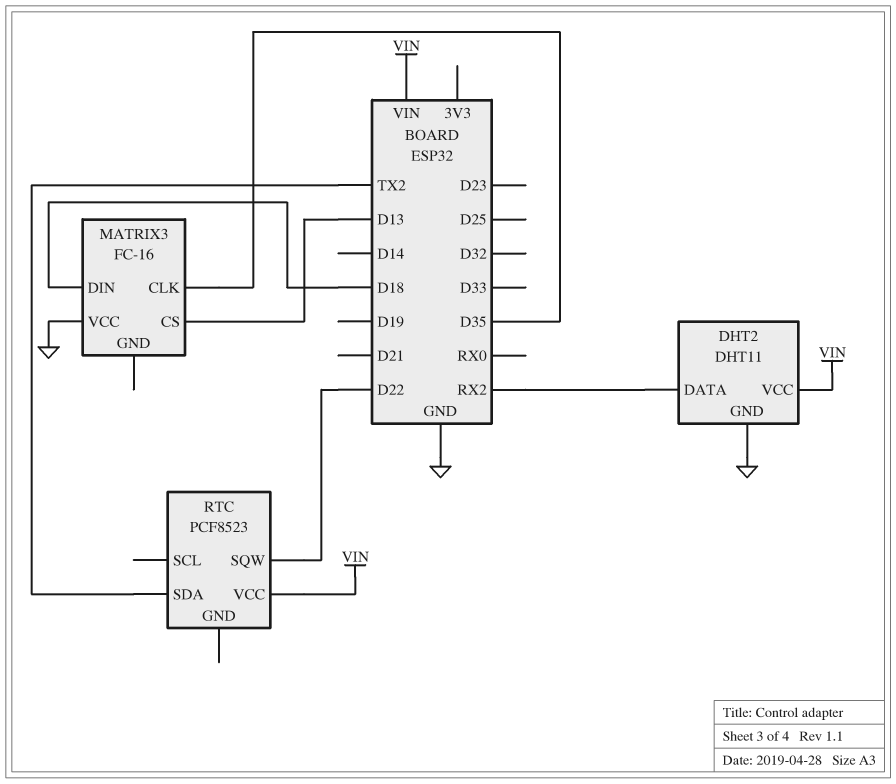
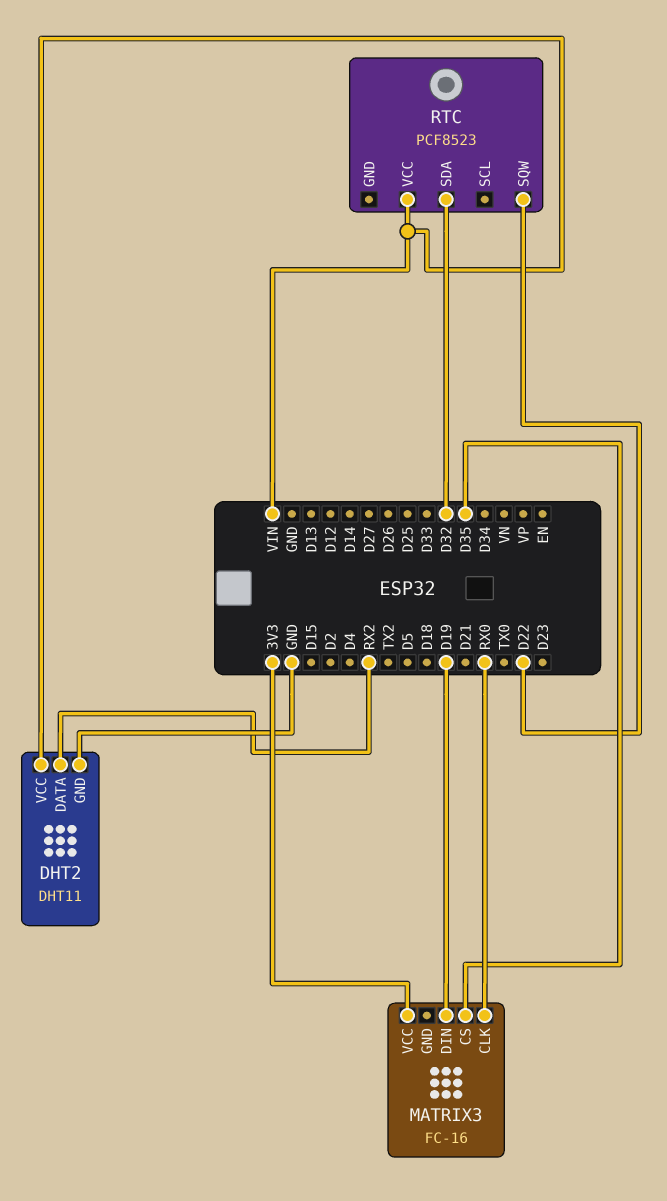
MATRIX3 pin CLK: D35 -> RX0
MATRIX3 pin CS: D13 -> D35
MATRIX3 pin DIN: D18 -> D19
MATRIX3 pin VCC: GND -> 3V3
RTC pin SDA: TX2 -> D32

